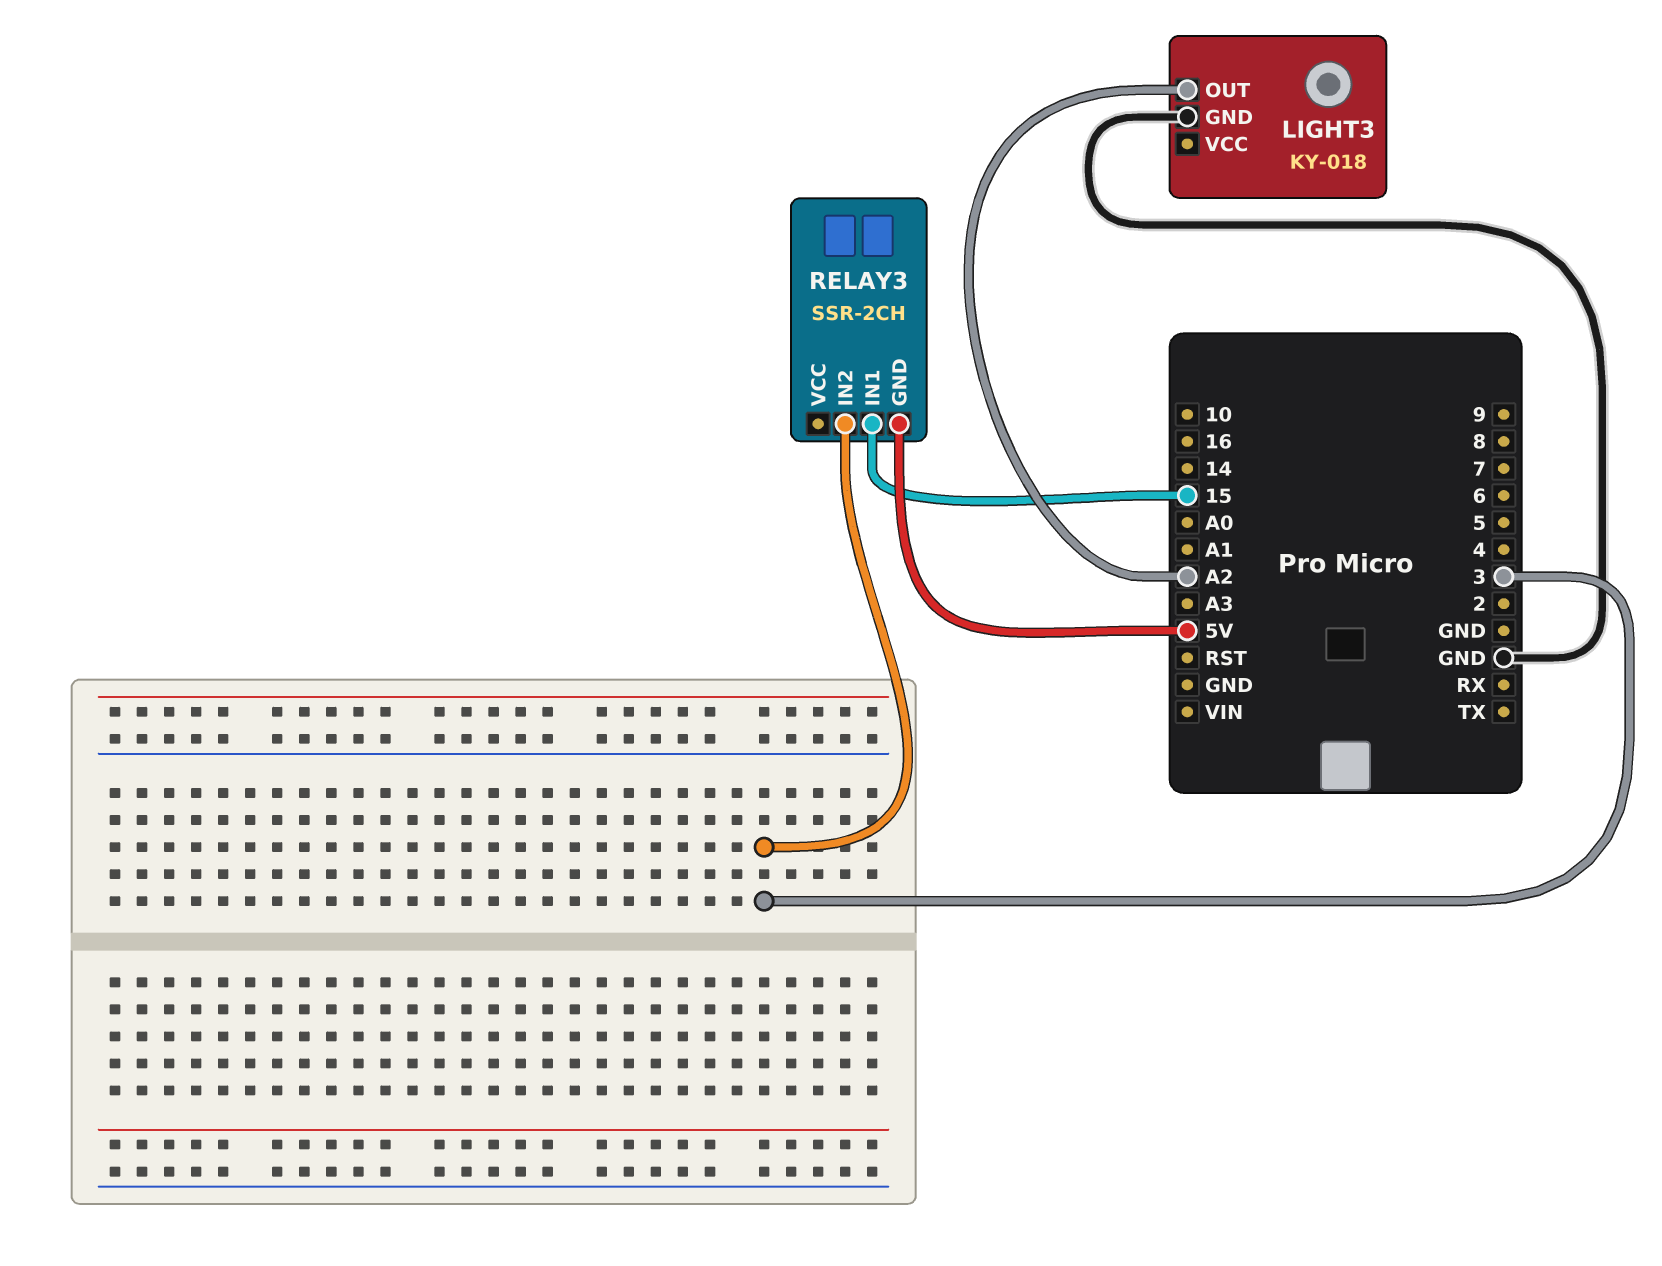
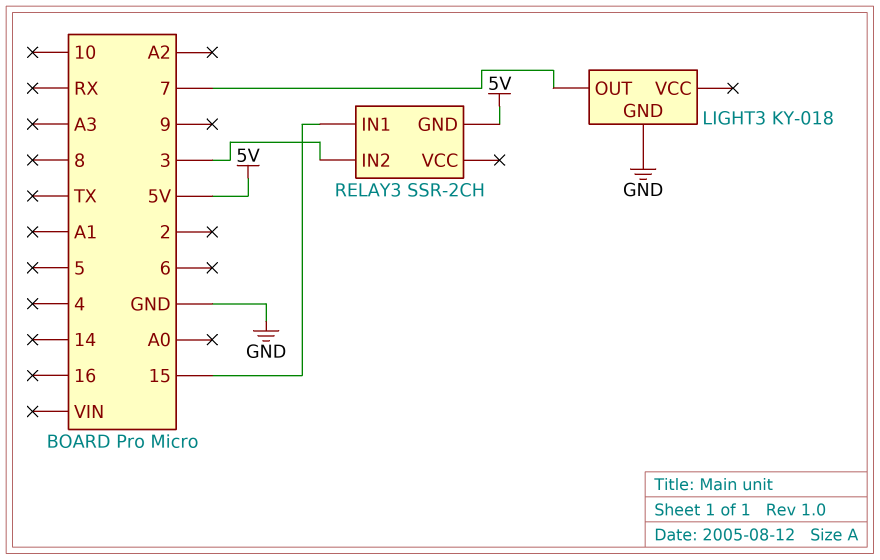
LIGHT3 pin OUT: A2 -> 7

